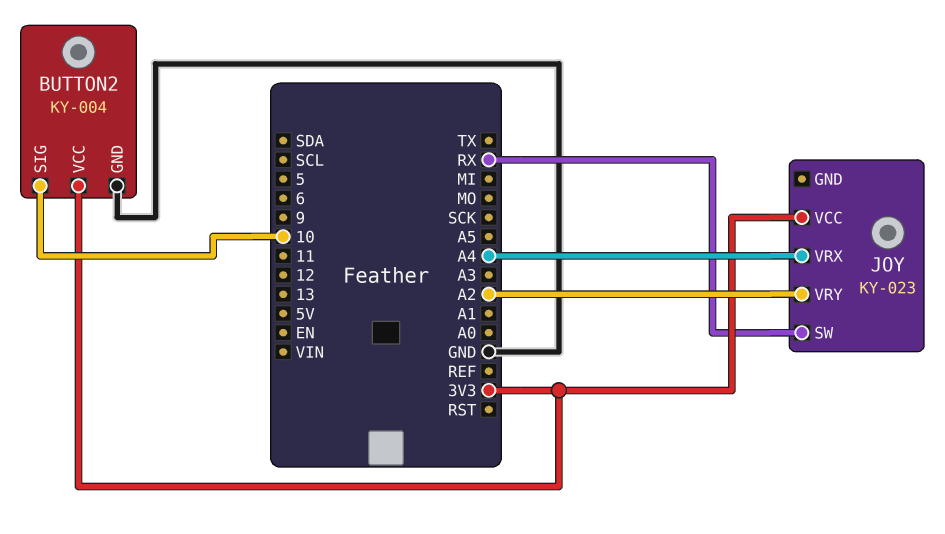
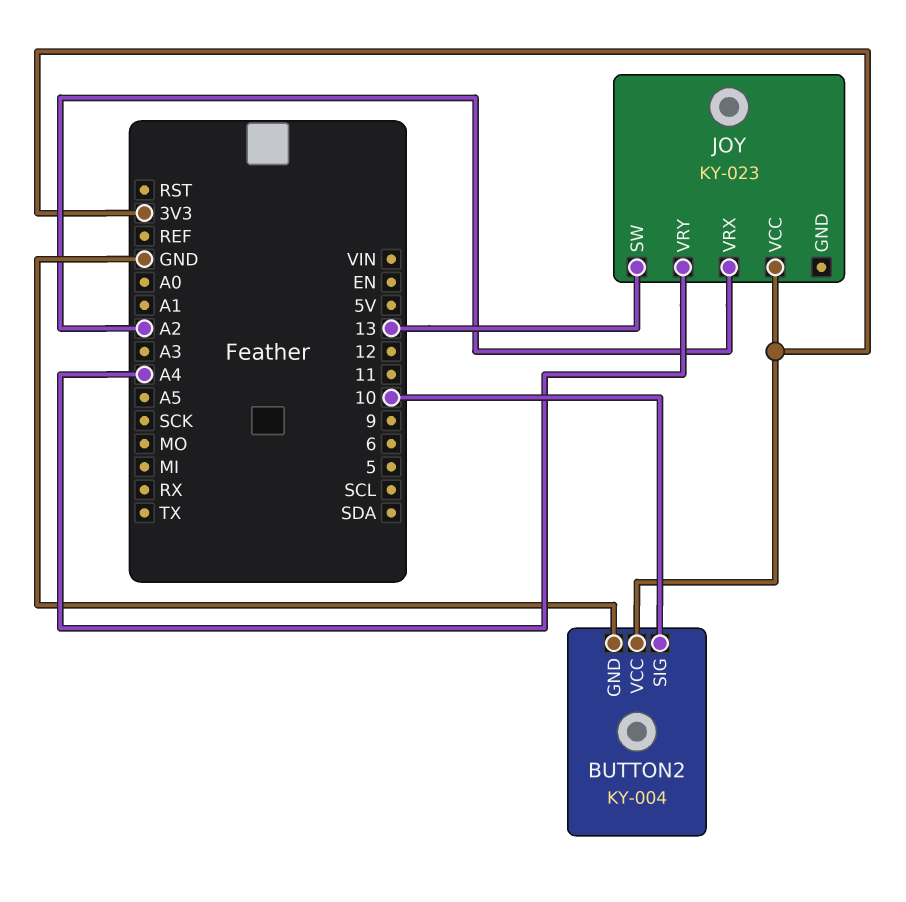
JOY pin SW: RX -> 13
JOY pin VRX: A4 -> A2
JOY pin VRY: A2 -> A4

